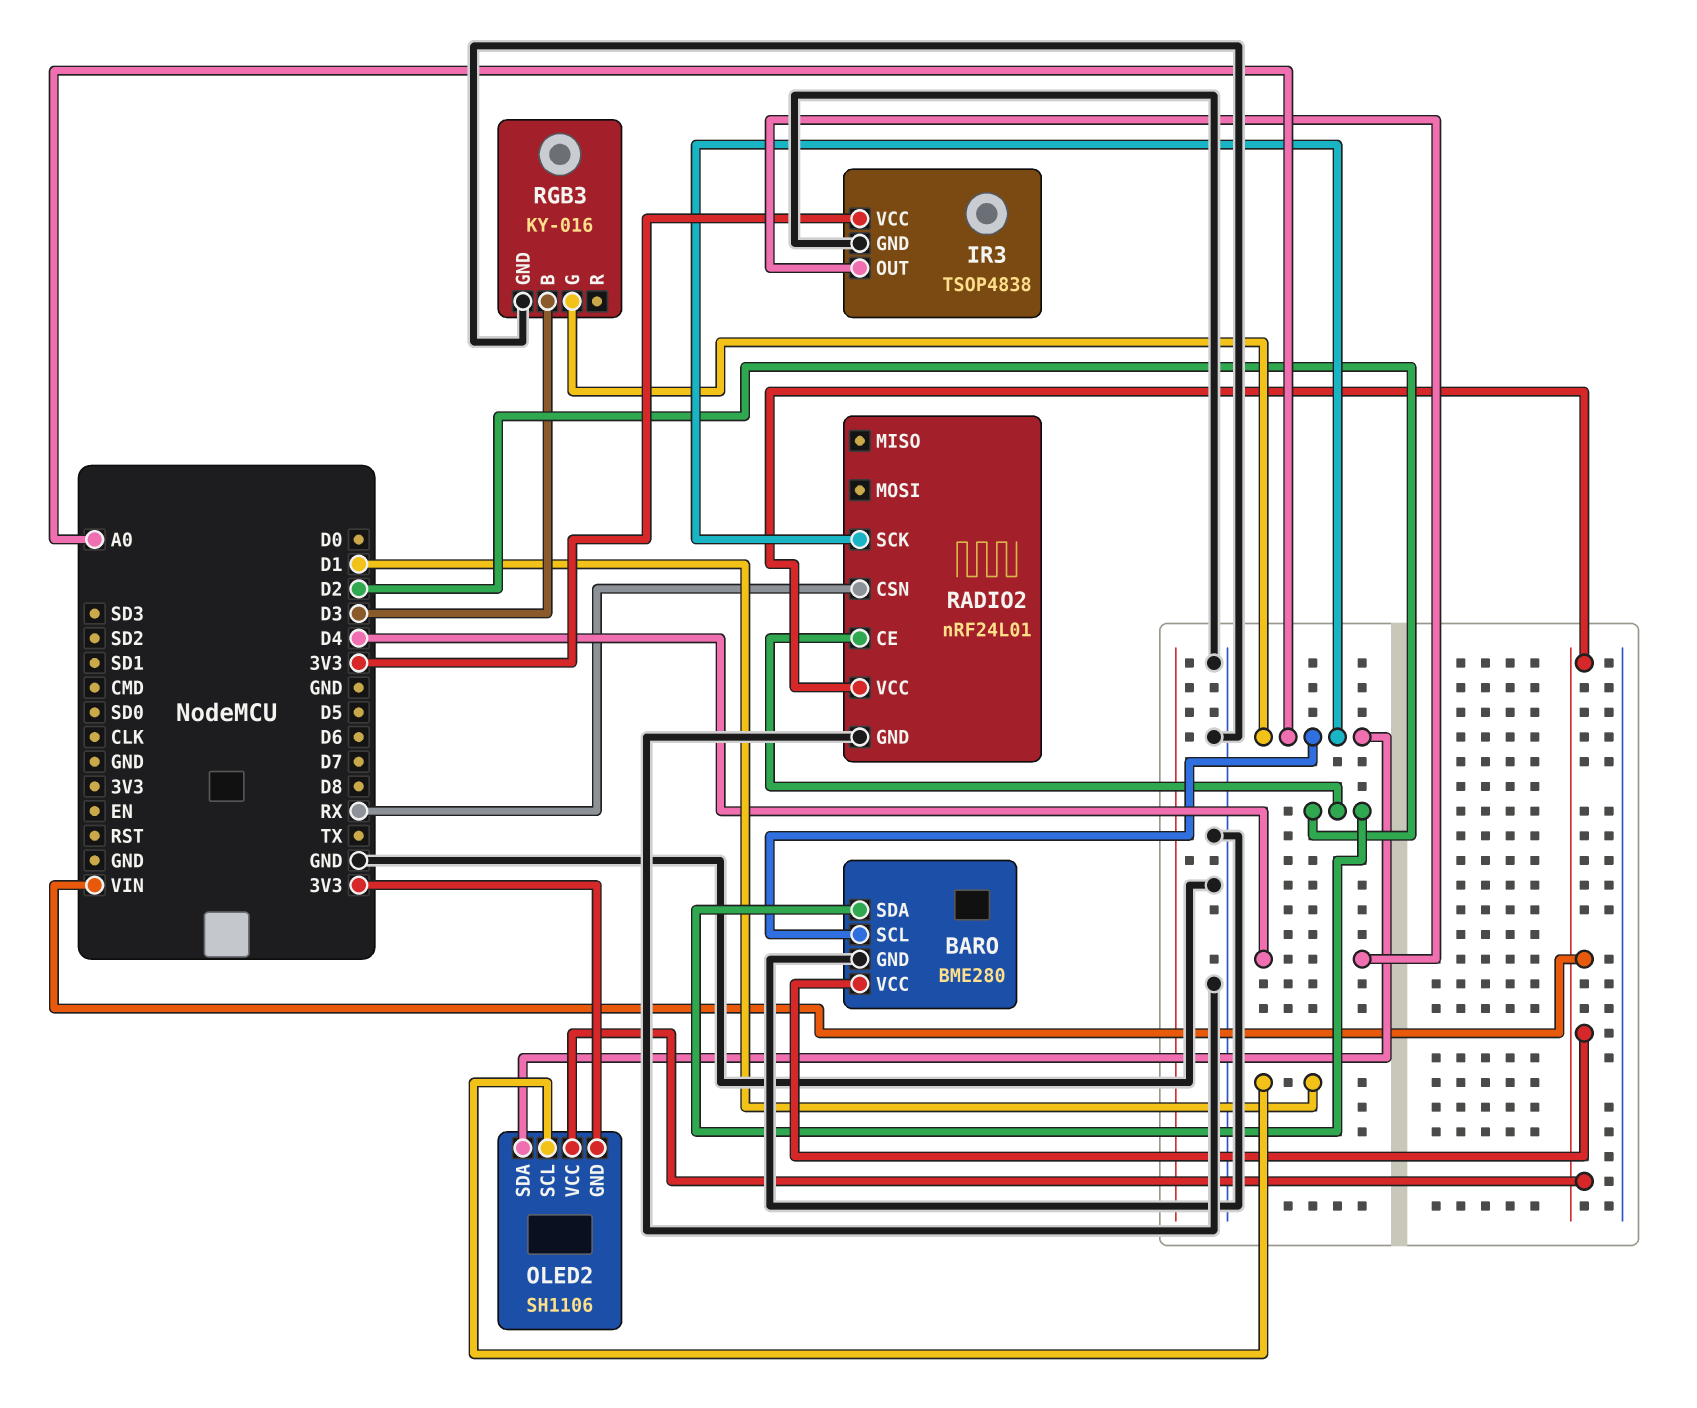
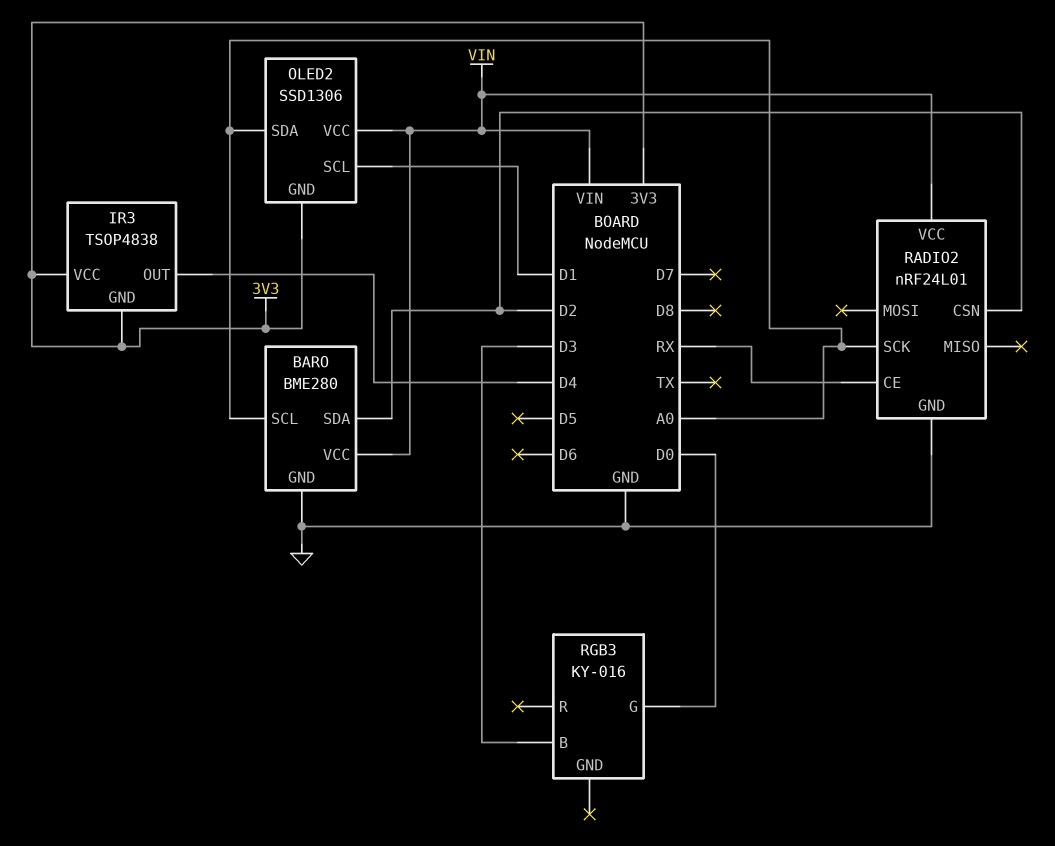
IR3 pin GND: GND -> 3V3
OLED2: SH1106 -> SSD1306
RADIO2 pin CE: D2 -> RX
RADIO2 pin CSN: RX -> D2
RGB3 pin G: A0 -> D0
RGB3 pin GND: GND -> none

